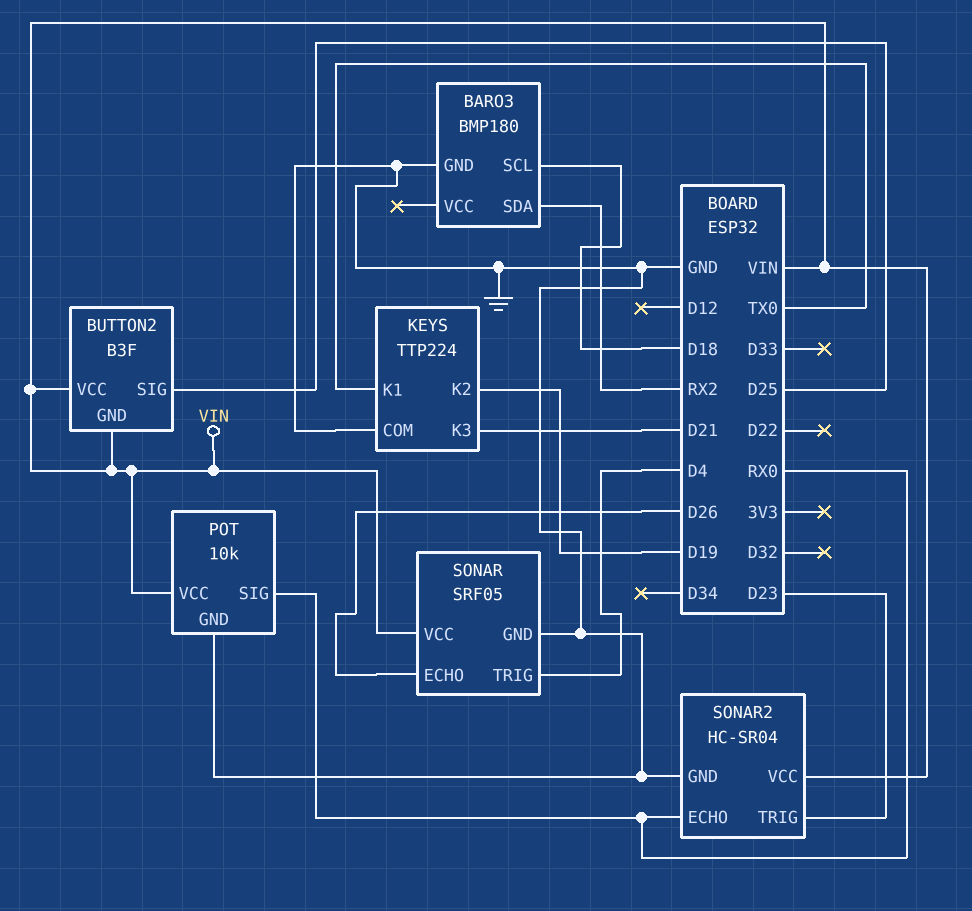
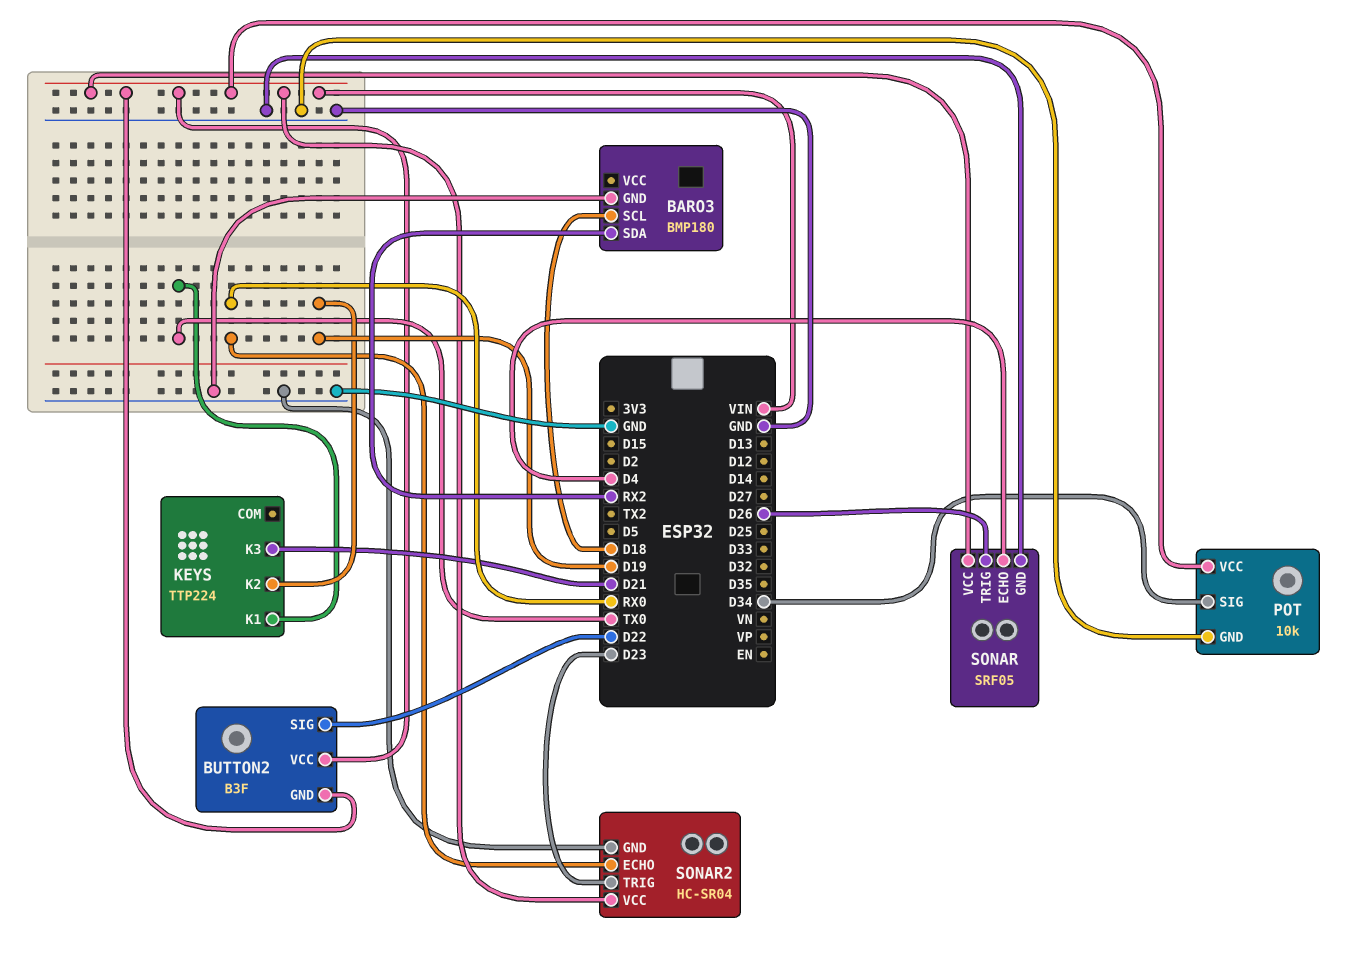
BUTTON2 pin SIG: D25 -> D22
KEYS pin COM: GND -> none
POT pin SIG: RX0 -> D34
SONAR pin ECHO: D26 -> D4
SONAR pin TRIG: D4 -> D26

